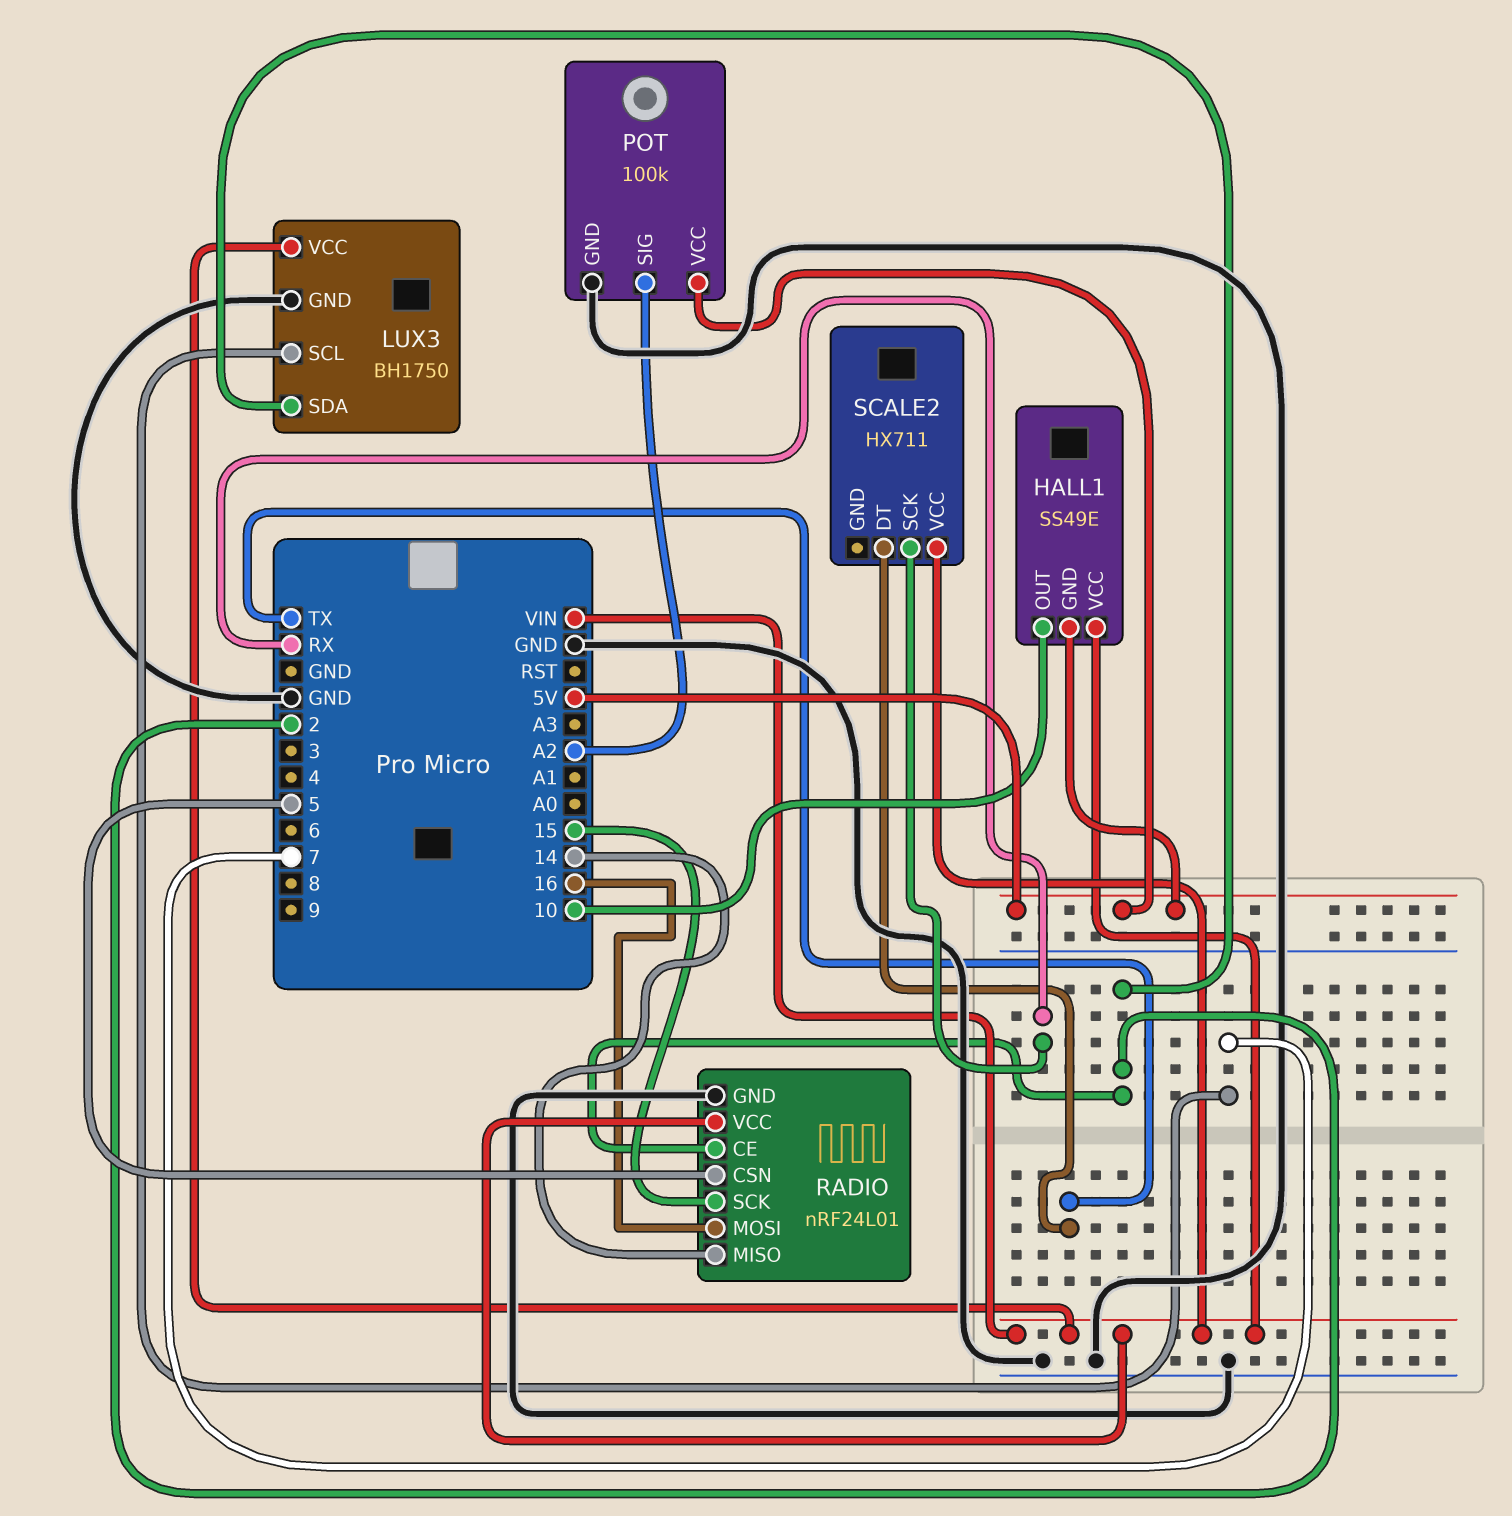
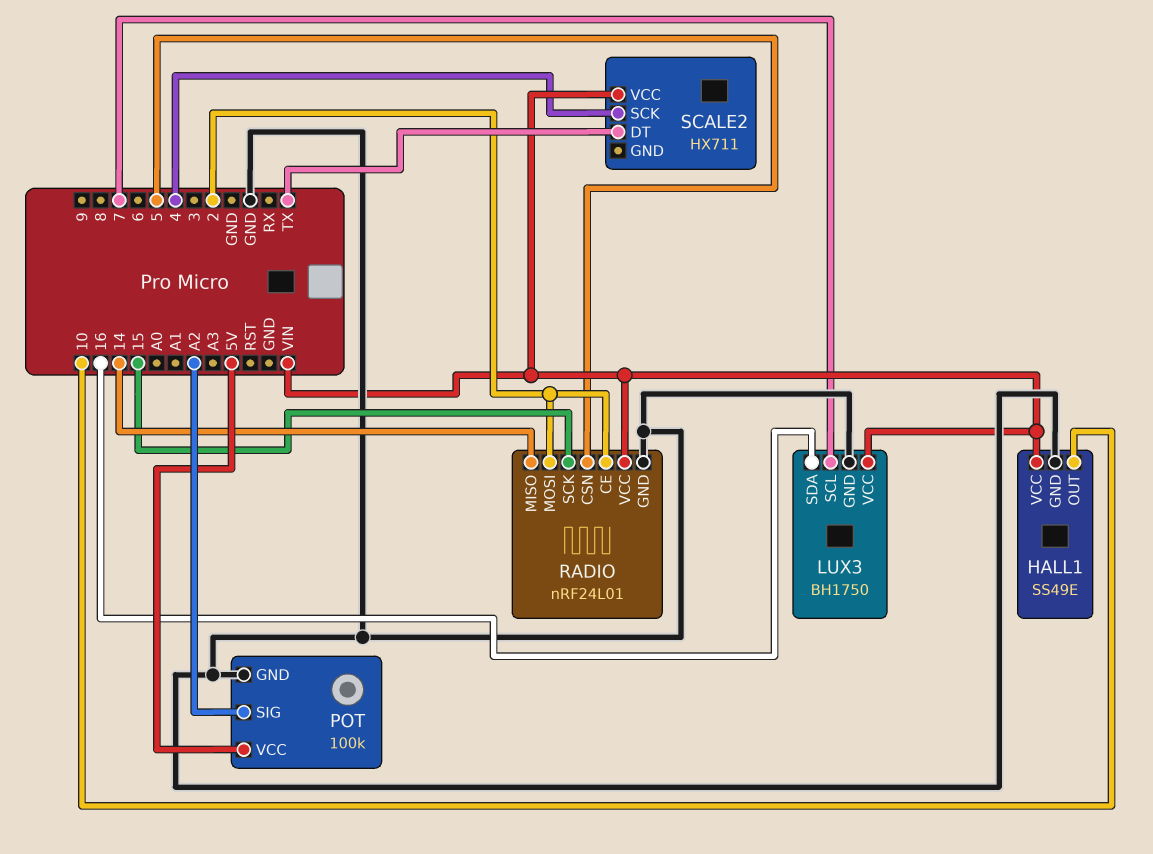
HALL1 pin GND: 5V -> GND
LUX3 pin SDA: 2 -> 16
RADIO pin MOSI: 16 -> 2
SCALE2 pin SCK: RX -> 4

